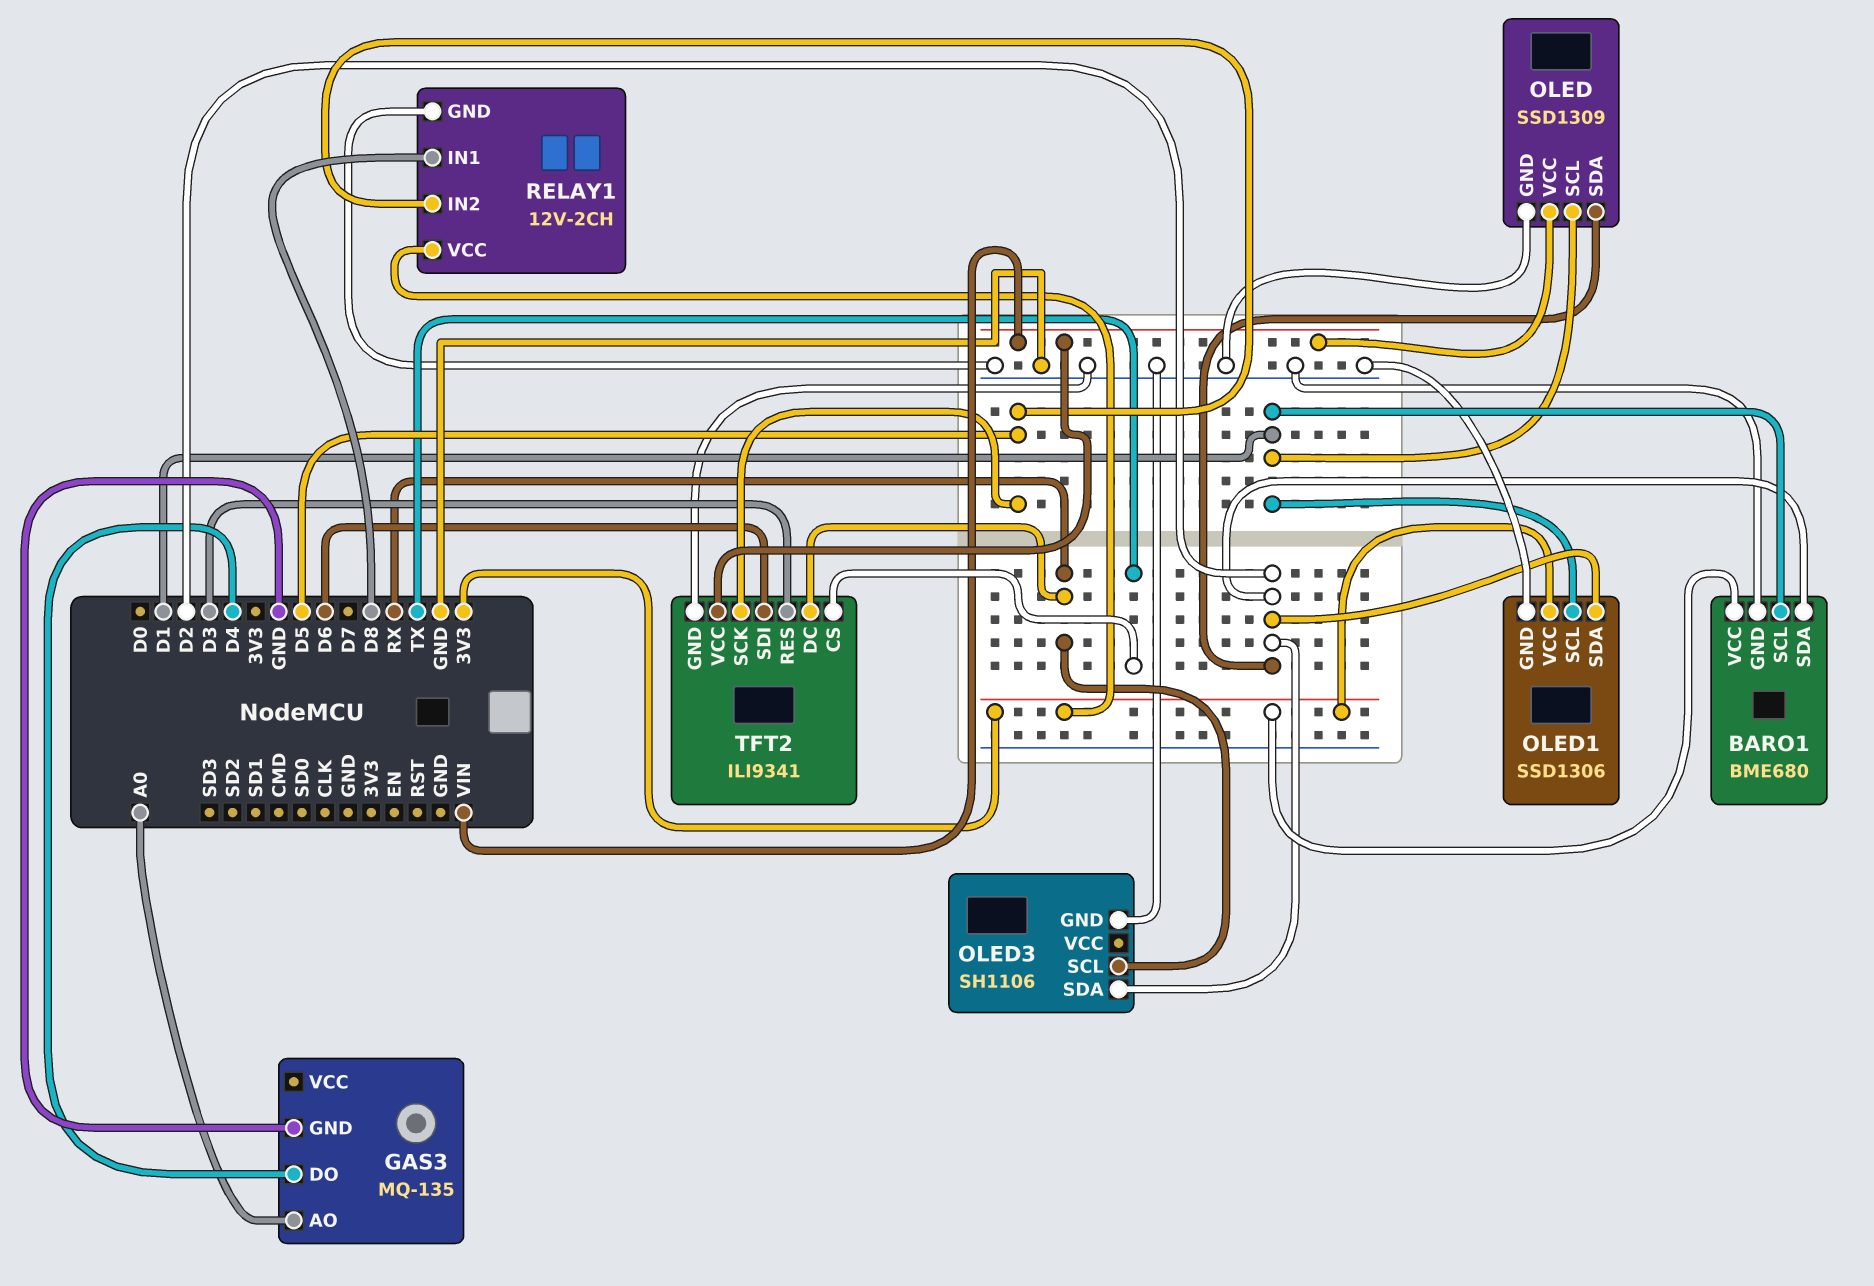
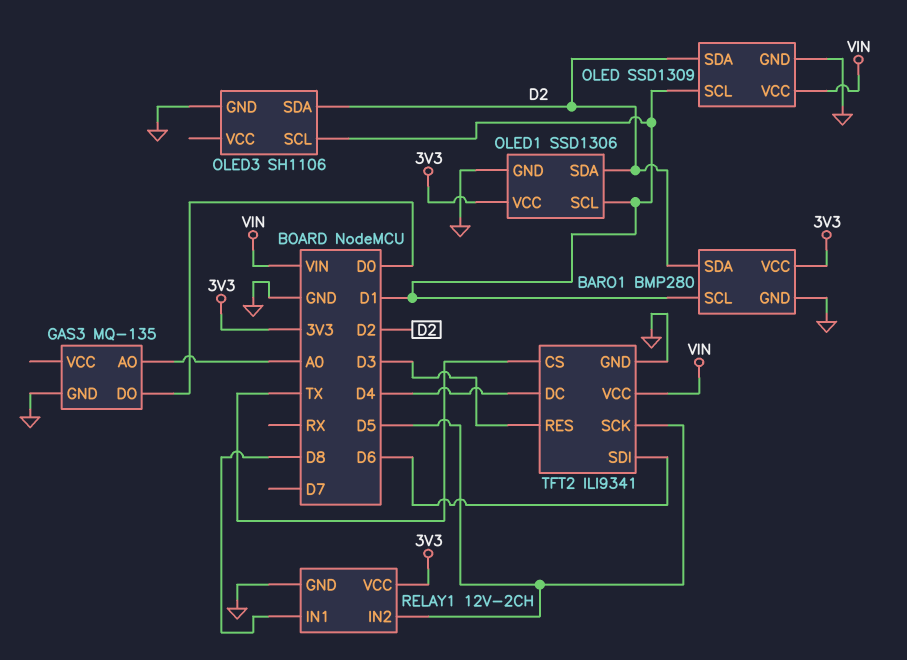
BARO1: BME680 -> BMP280
GAS3 pin DO: D4 -> D0
OLED3 pin SCL: RX -> D1
TFT2 pin DC: RX -> D4

